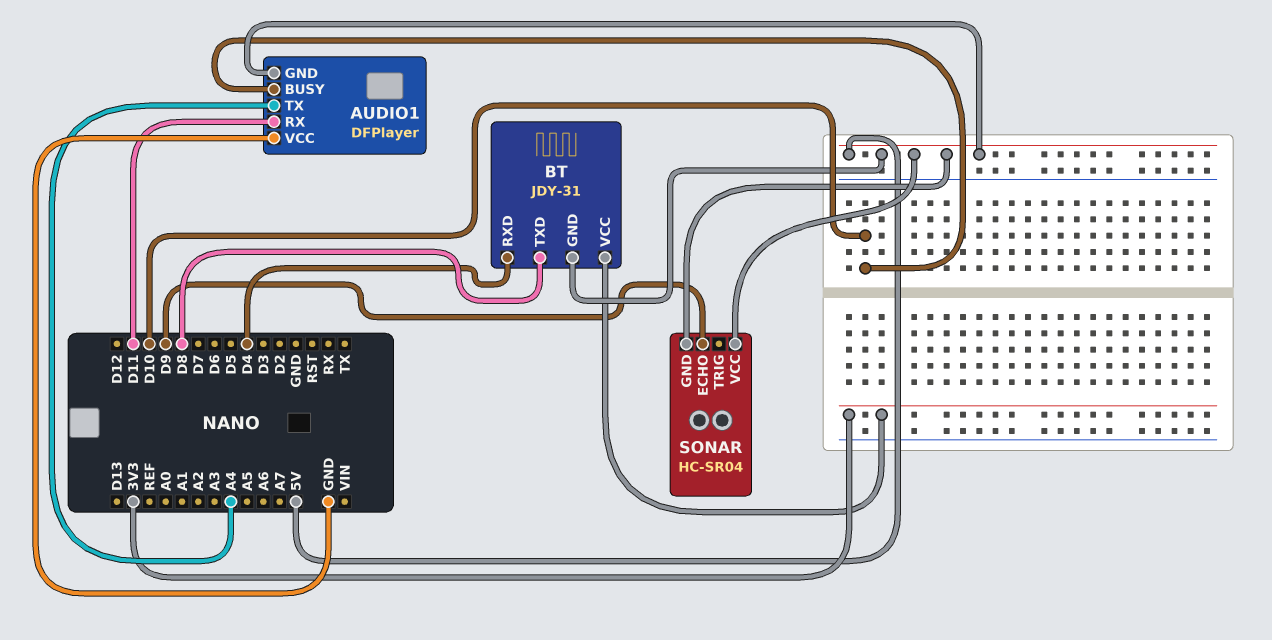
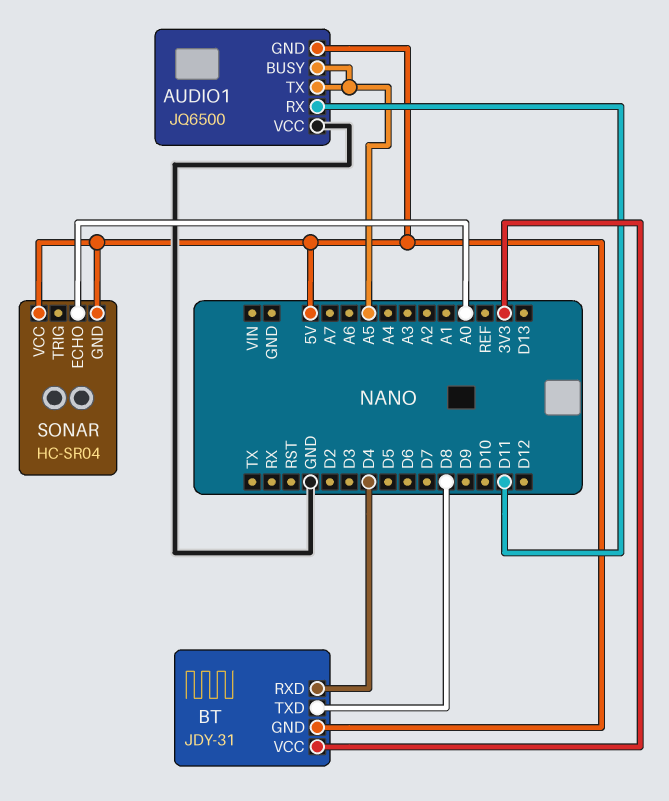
AUDIO1: DFPlayer -> JQ6500
AUDIO1 pin BUSY: D10 -> A5
AUDIO1 pin TX: A4 -> A5
SONAR pin ECHO: D9 -> A0

